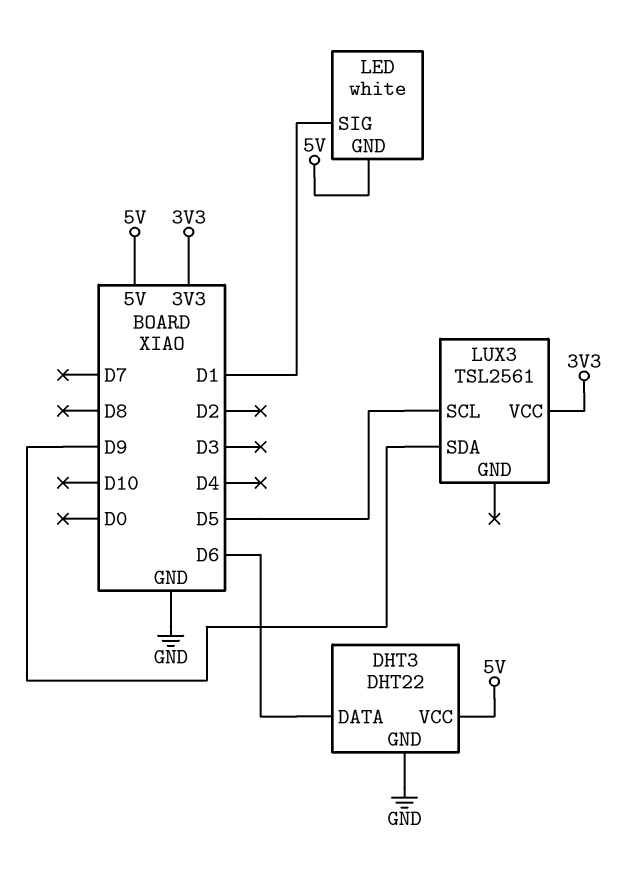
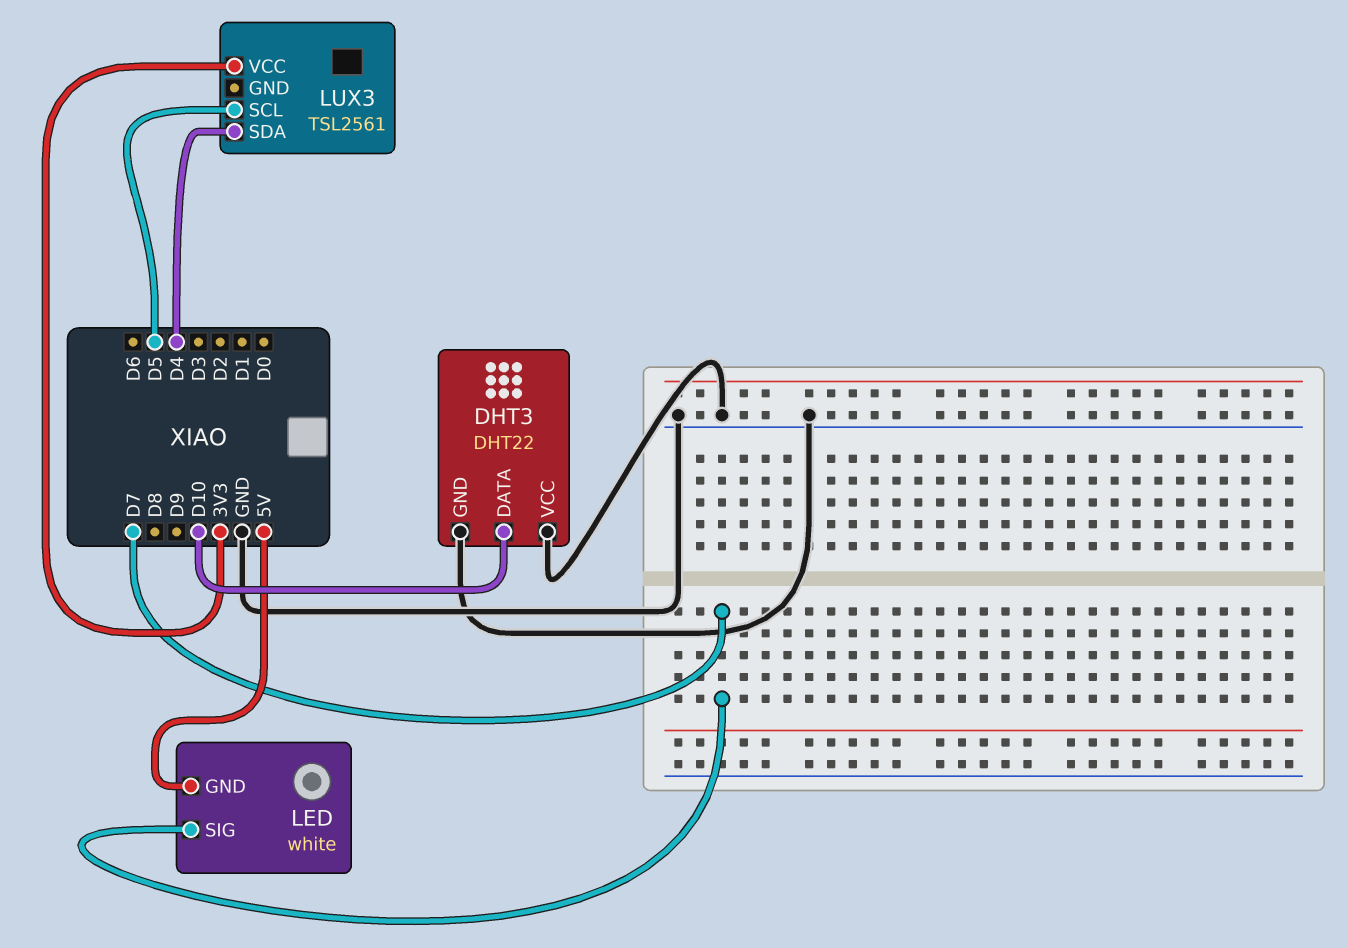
DHT3 pin DATA: D6 -> D10
DHT3 pin VCC: 5V -> GND
LED pin SIG: D1 -> D7
LUX3 pin SDA: D9 -> D4

